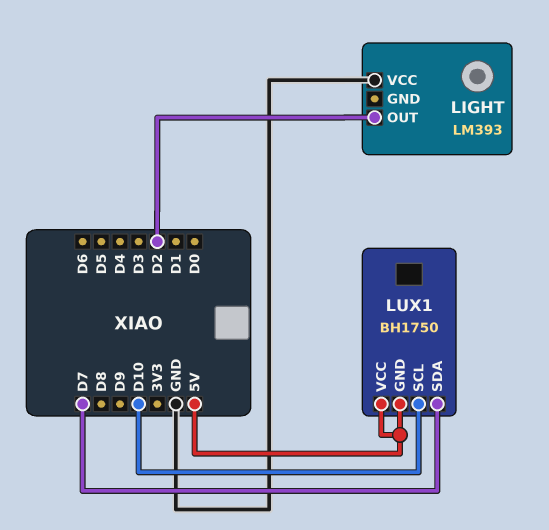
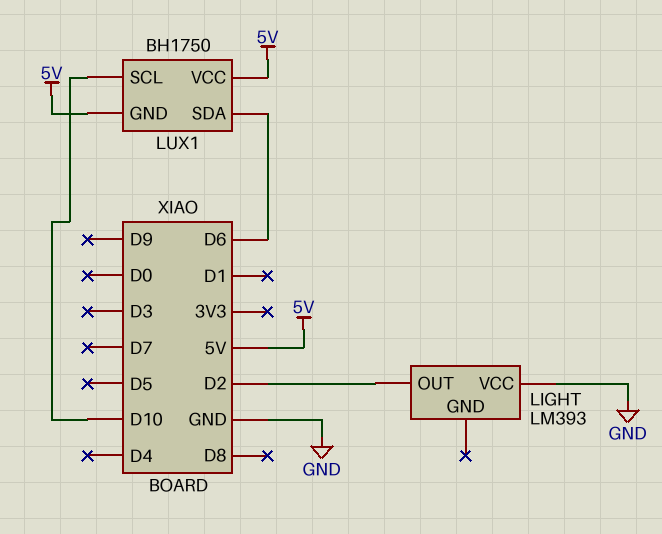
LUX1 pin SDA: D7 -> D6

